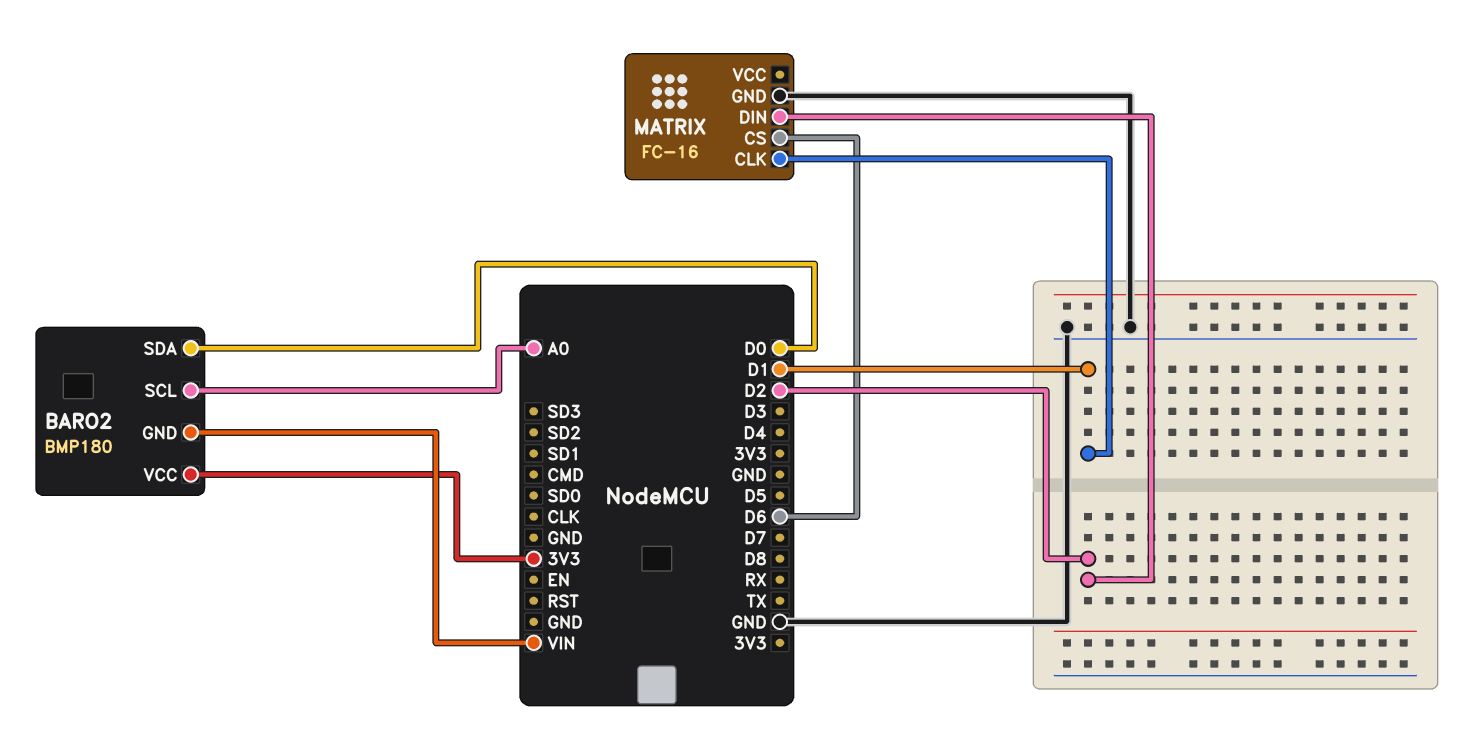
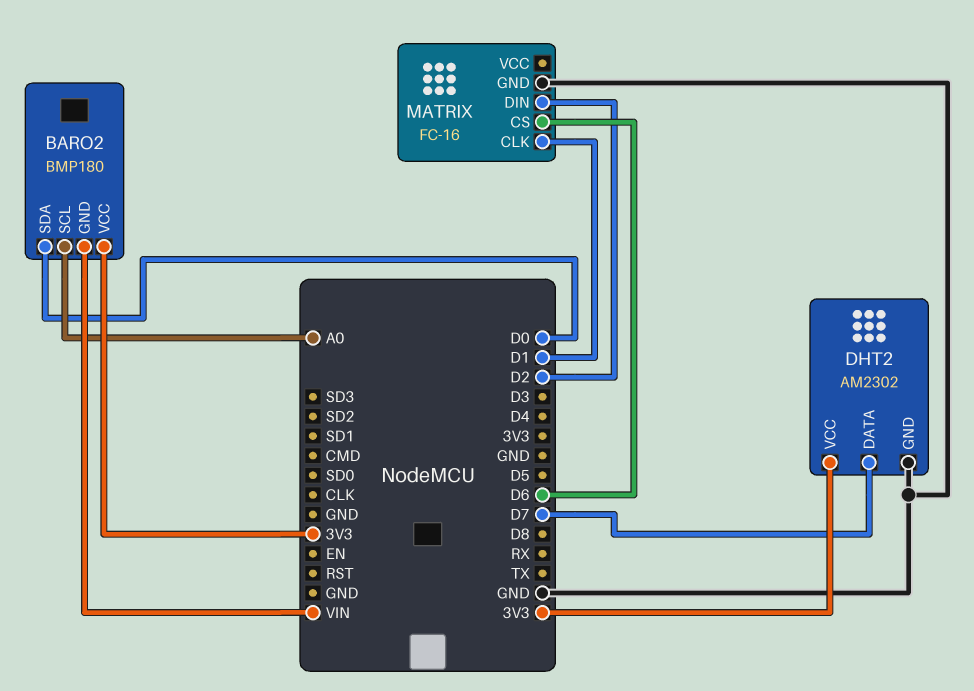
DHT2: none -> AM2302
DHT2 pin DATA: none -> D7
DHT2 pin GND: none -> GND
DHT2 pin VCC: none -> 3V3

